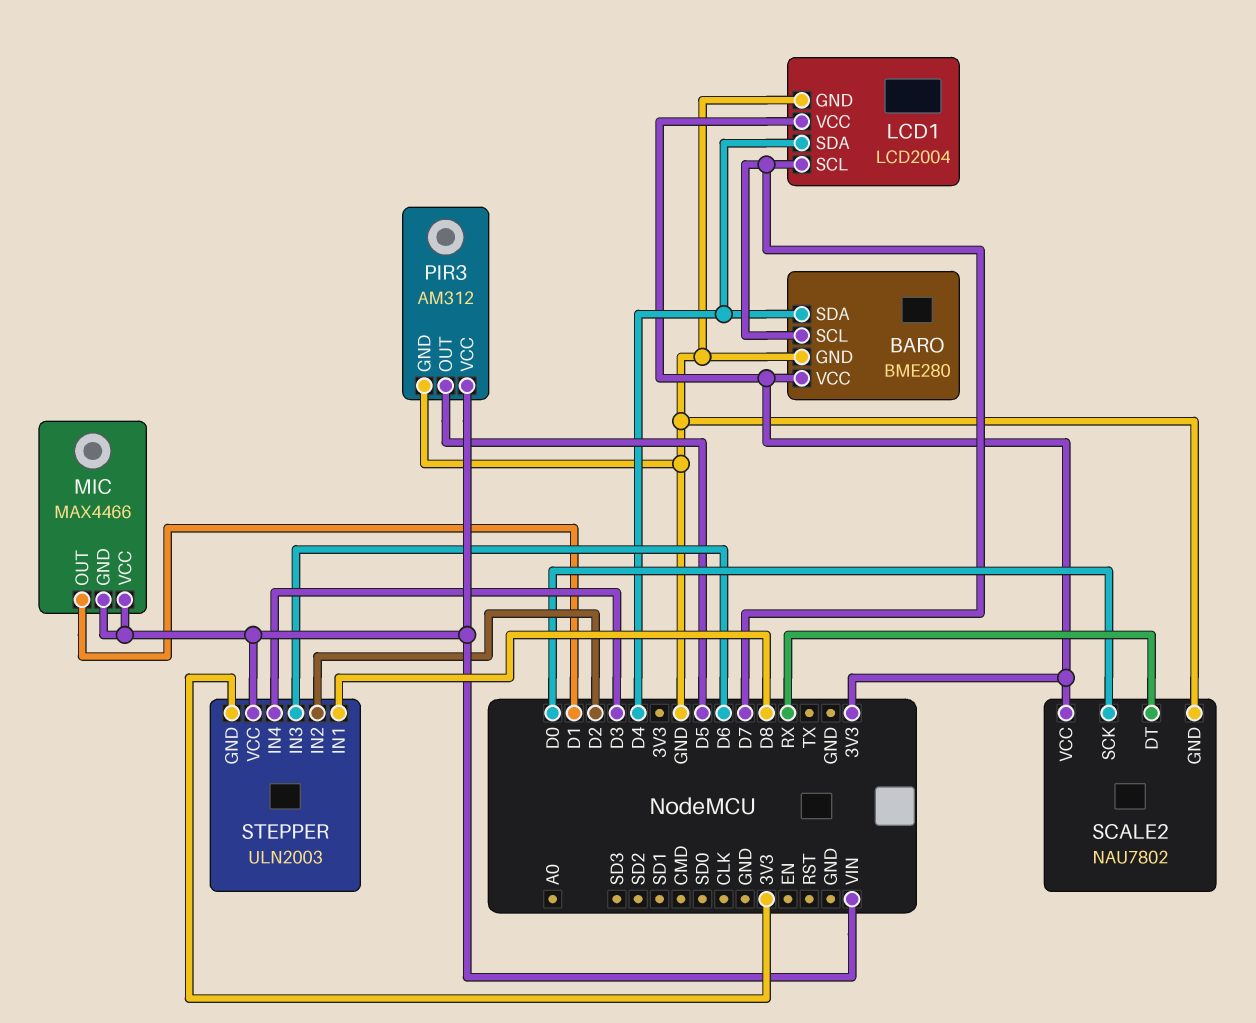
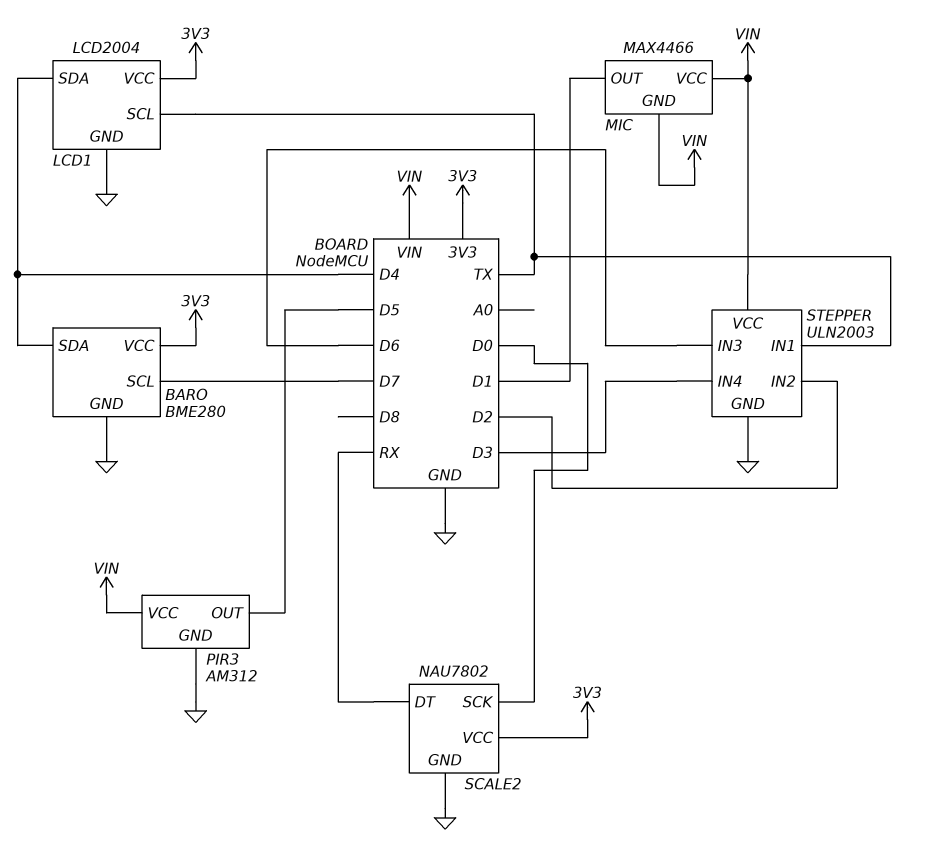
LCD1 pin SCL: D7 -> TX
STEPPER pin GND: 3V3 -> GND
STEPPER pin IN1: D8 -> TX

